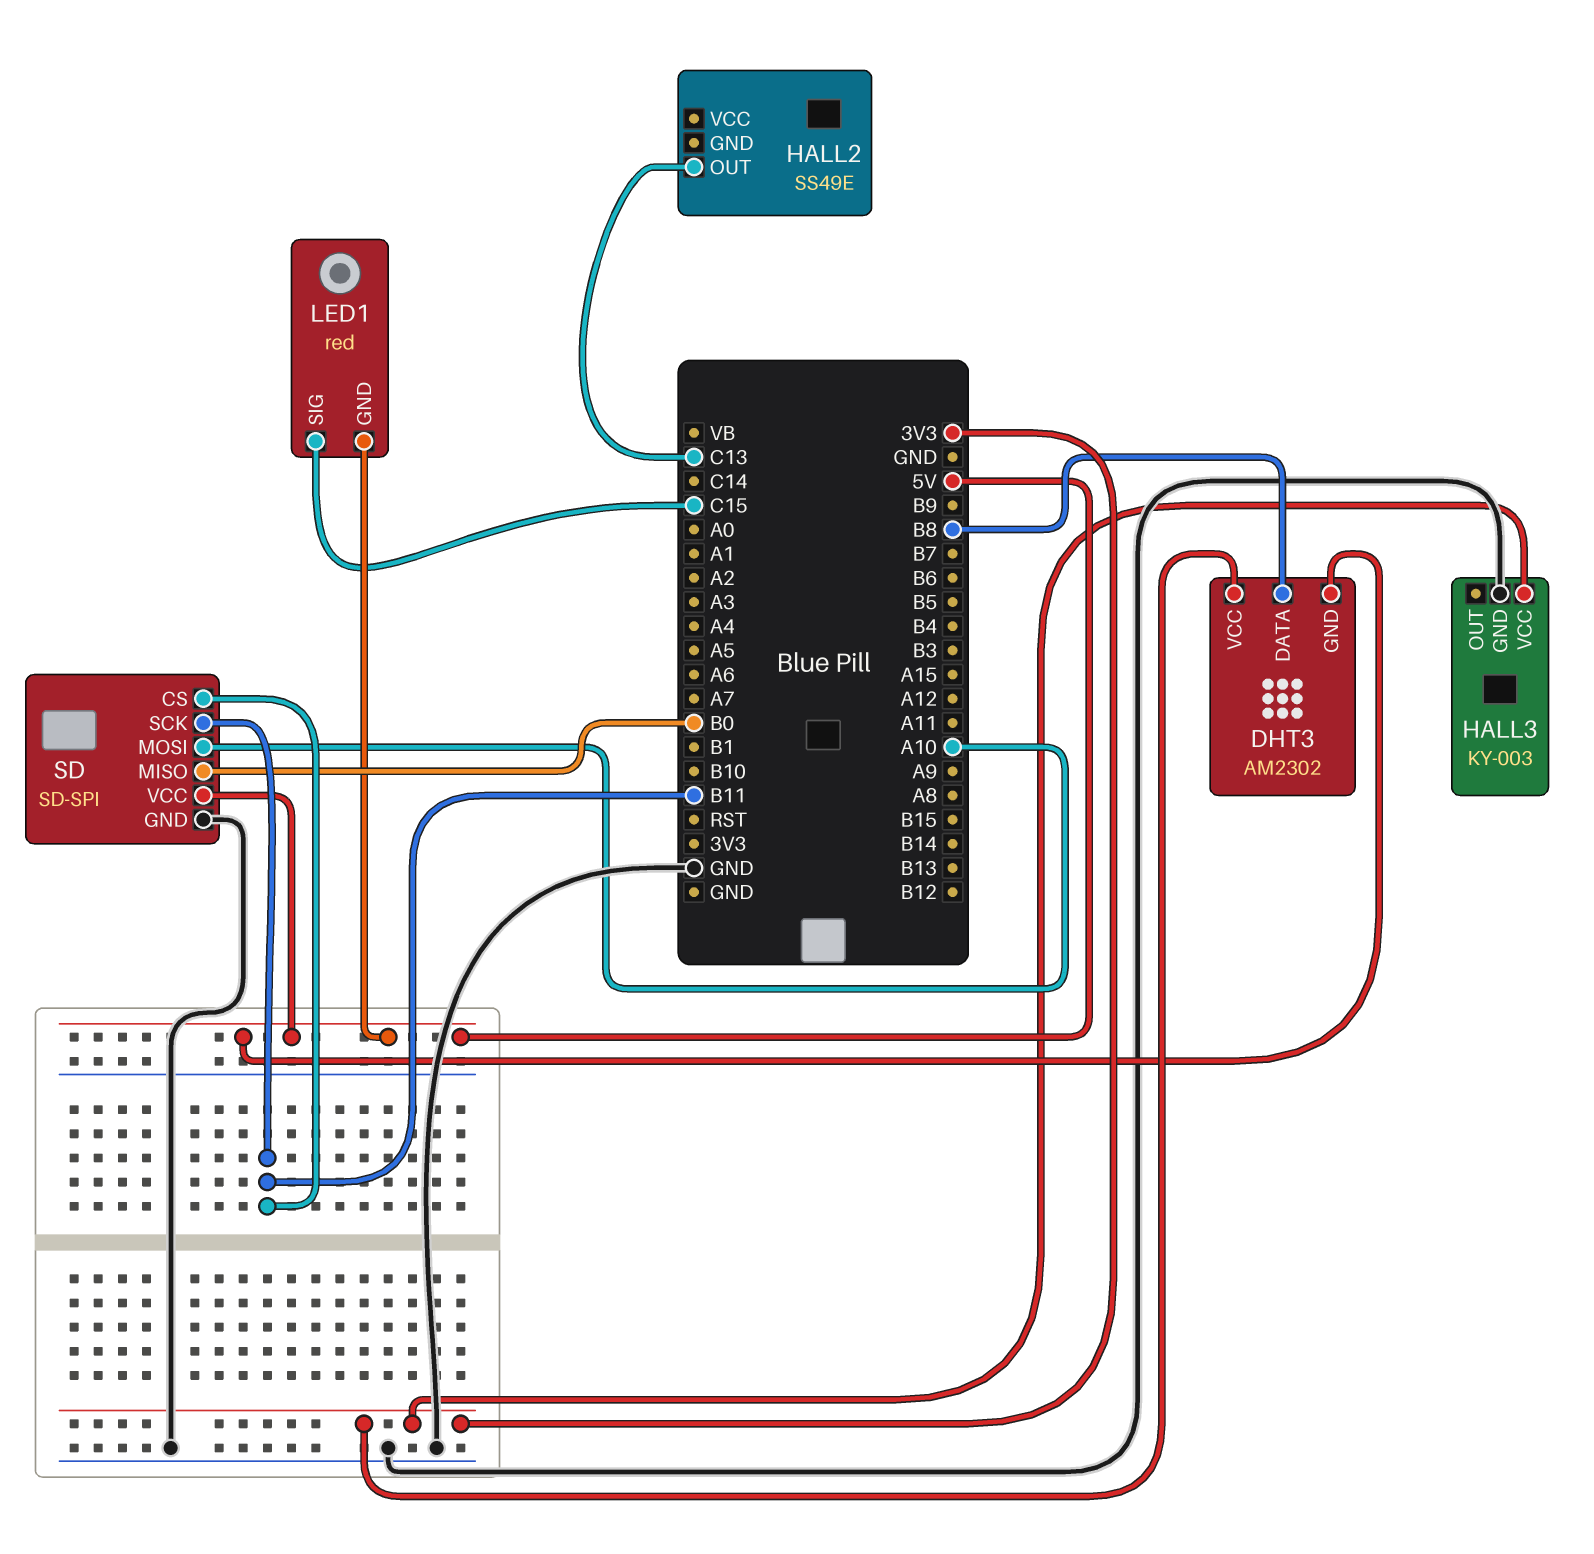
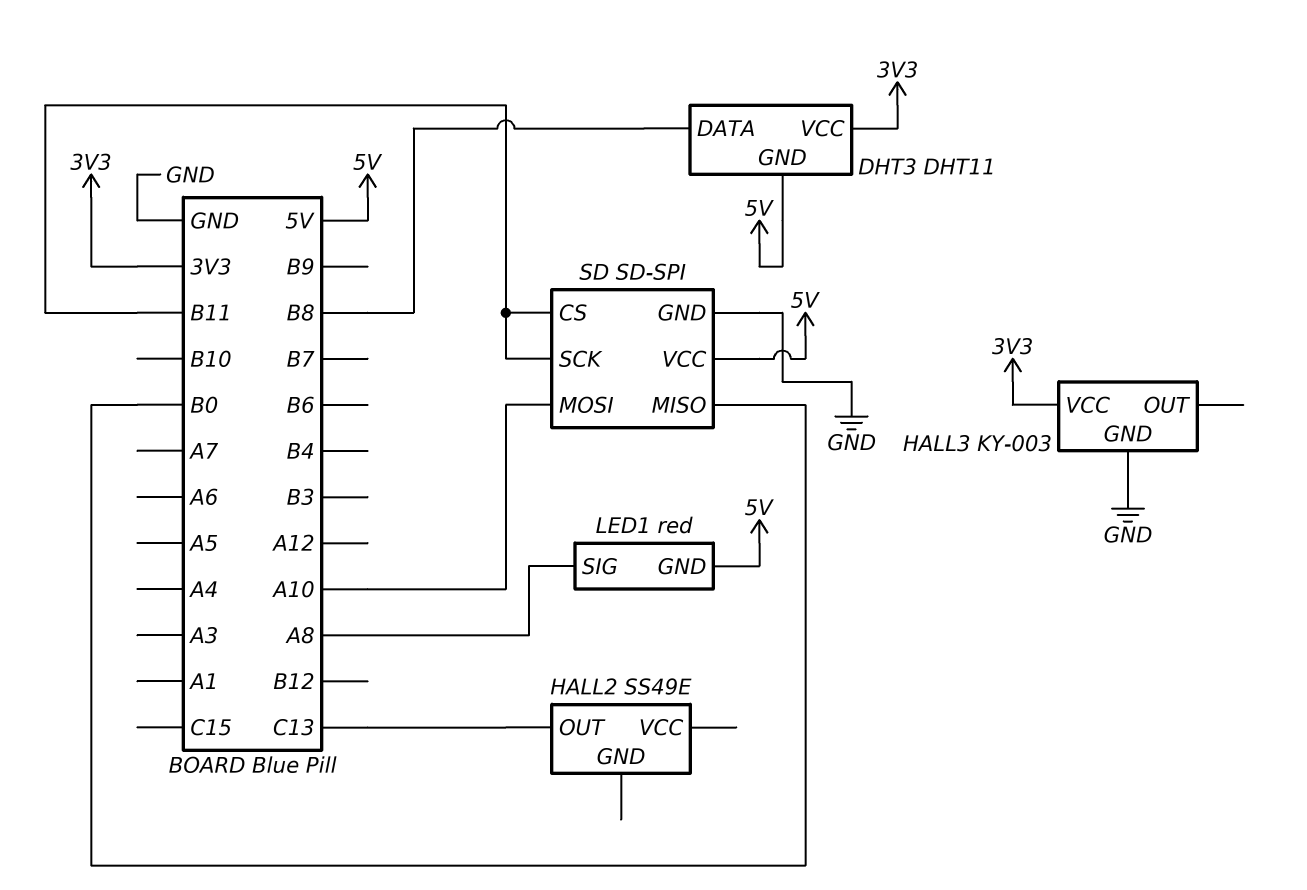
DHT3: AM2302 -> DHT11
LED1 pin SIG: C15 -> A8

